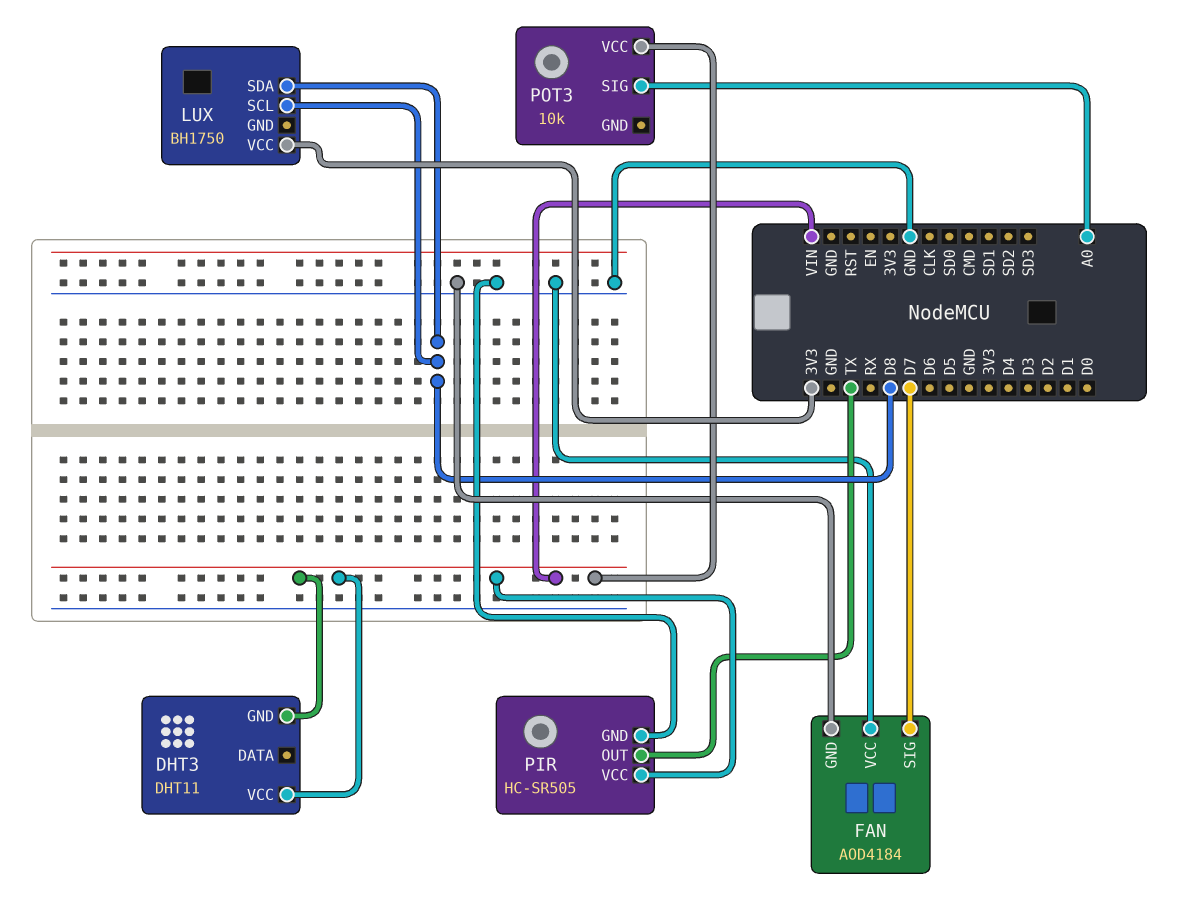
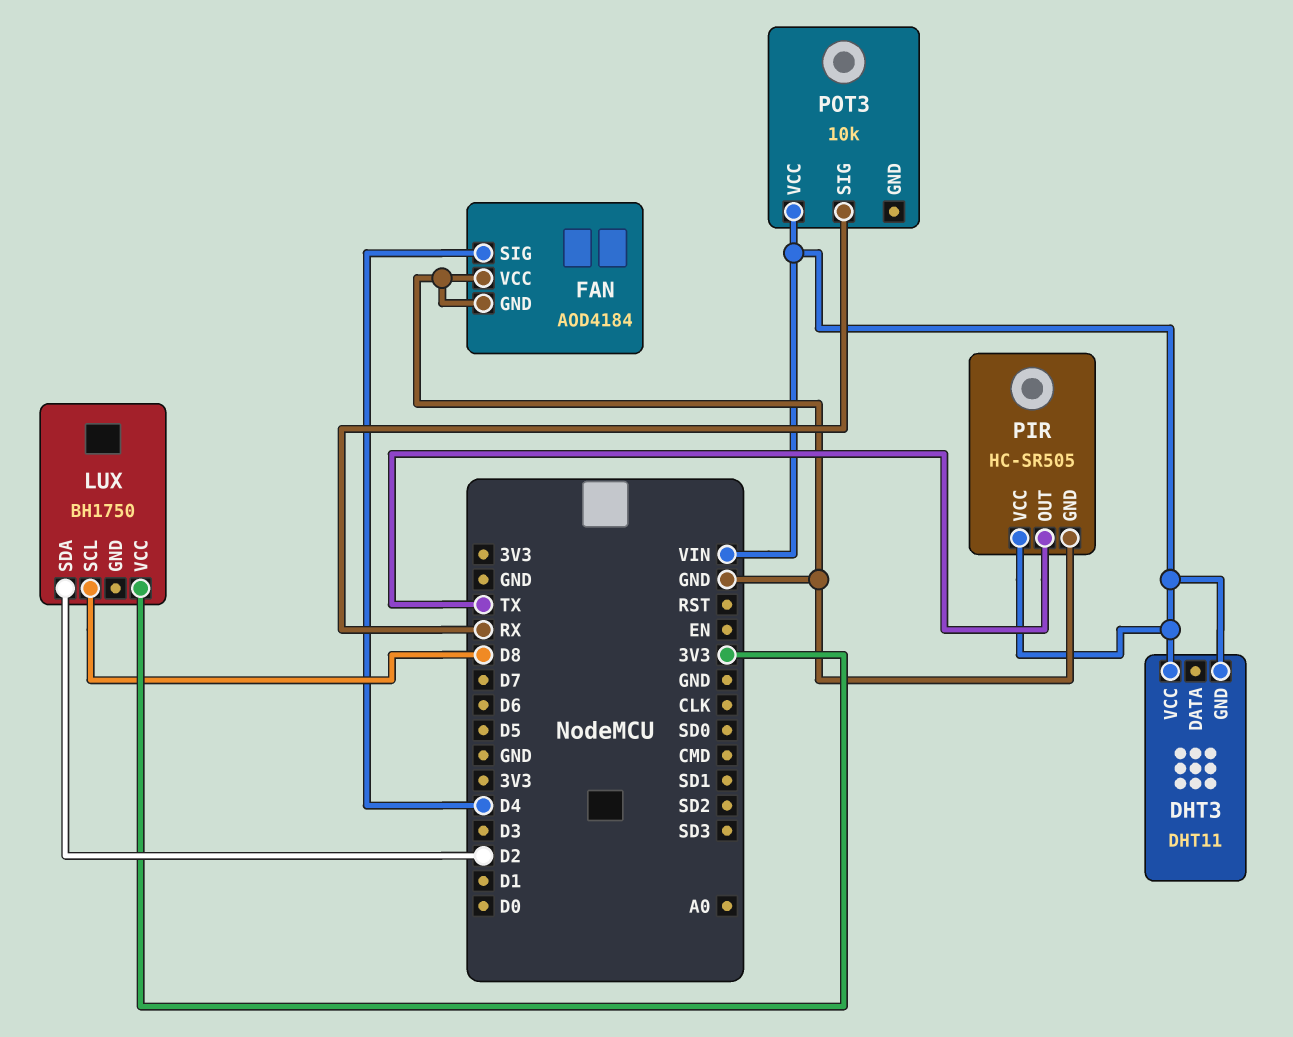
FAN pin SIG: D7 -> D4
LUX pin SDA: D8 -> D2
POT3 pin SIG: A0 -> RX

